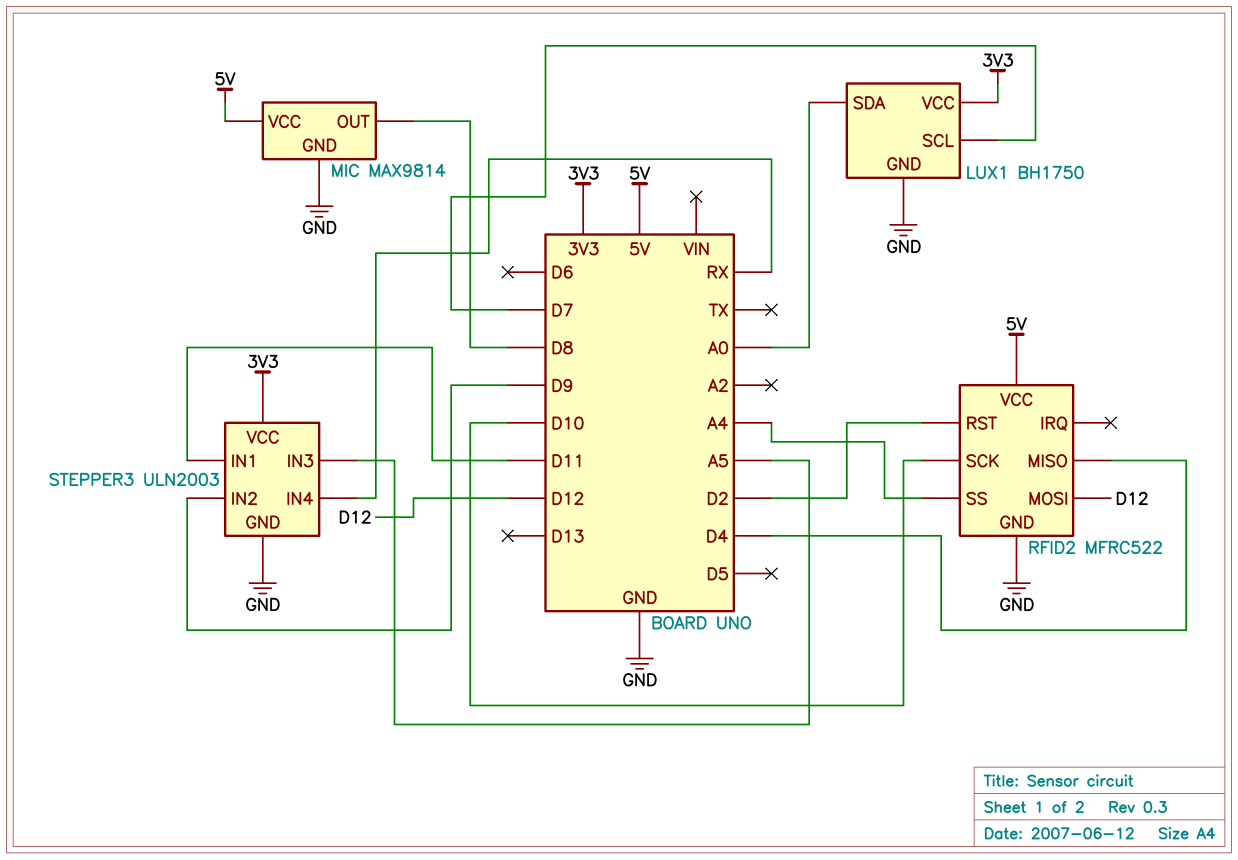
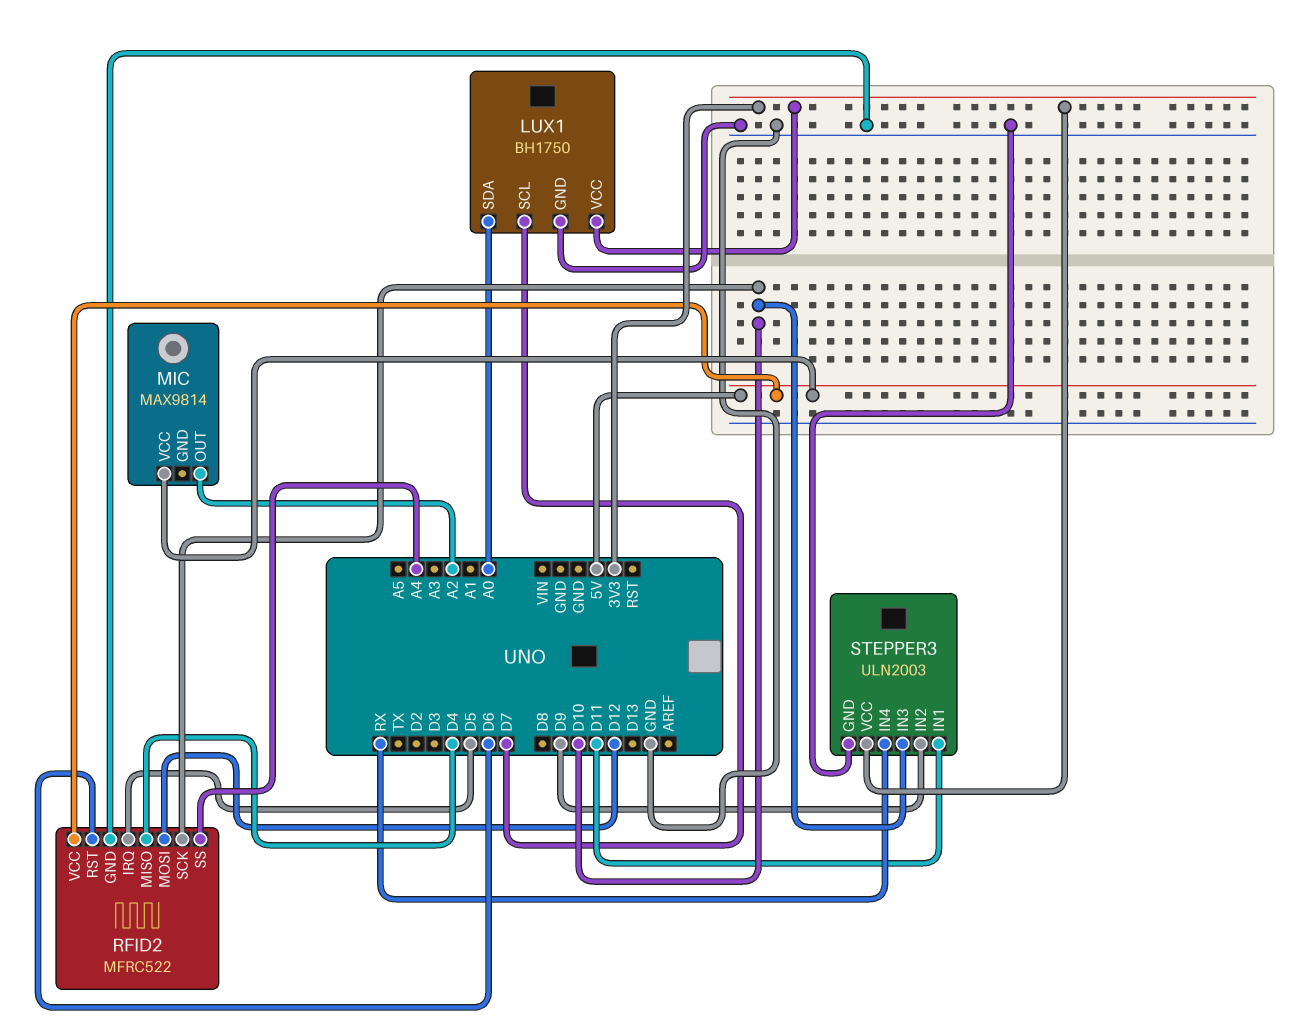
MIC pin GND: GND -> none
MIC pin OUT: D8 -> A2
RFID2 pin IRQ: none -> D5
RFID2 pin RST: D2 -> D6
STEPPER3 pin IN3: A5 -> D10

